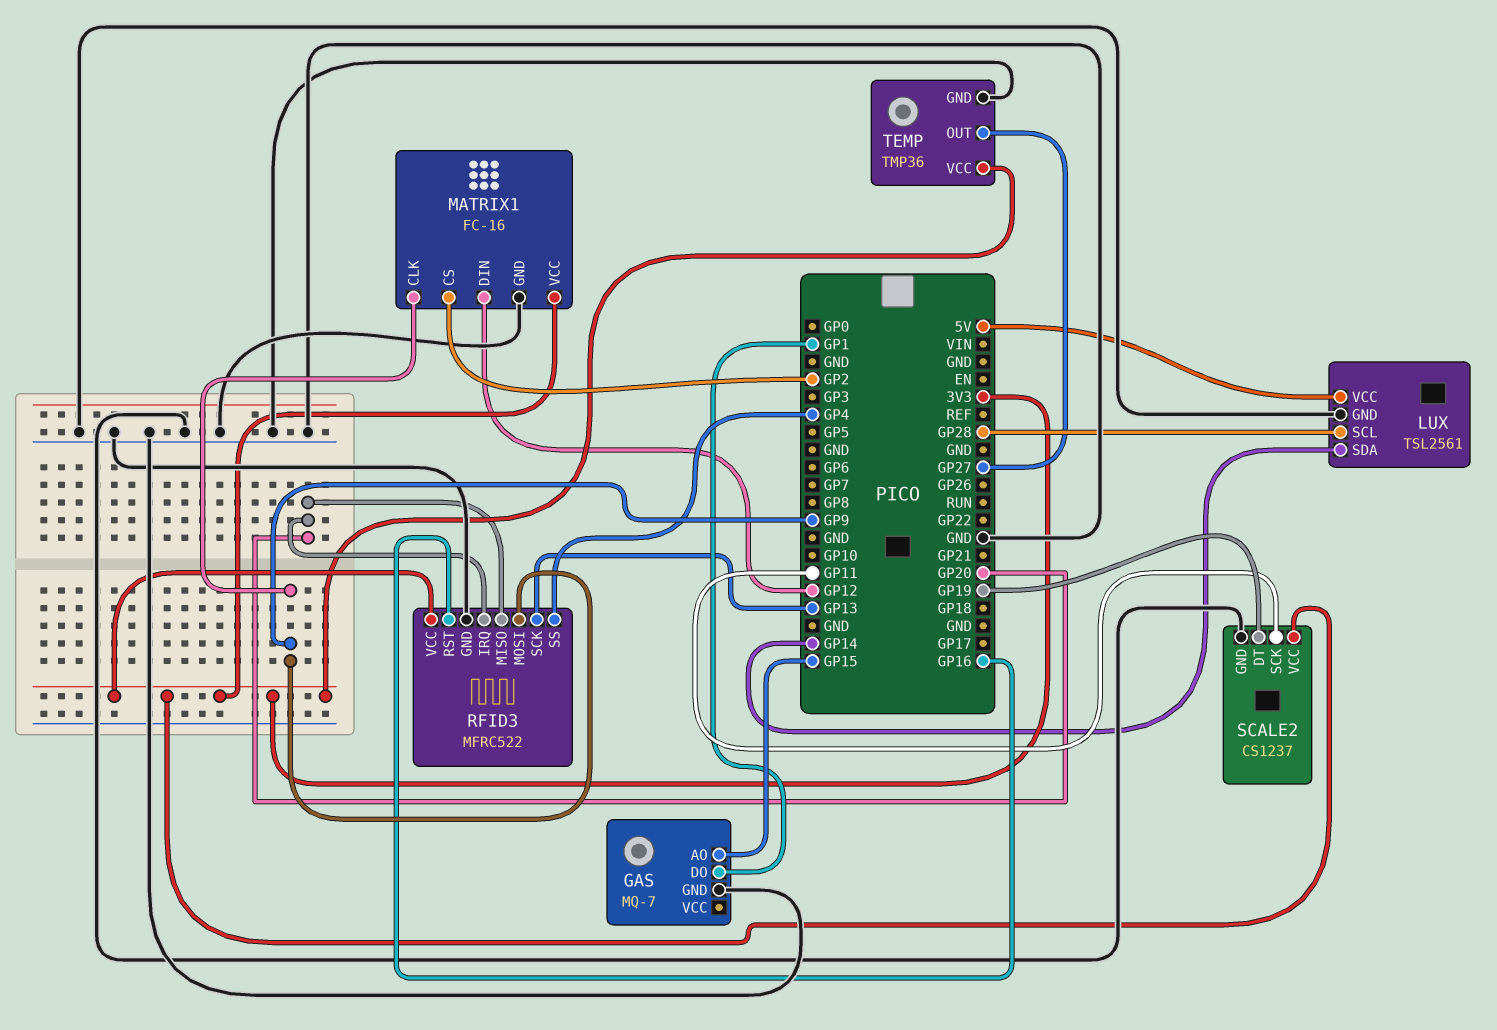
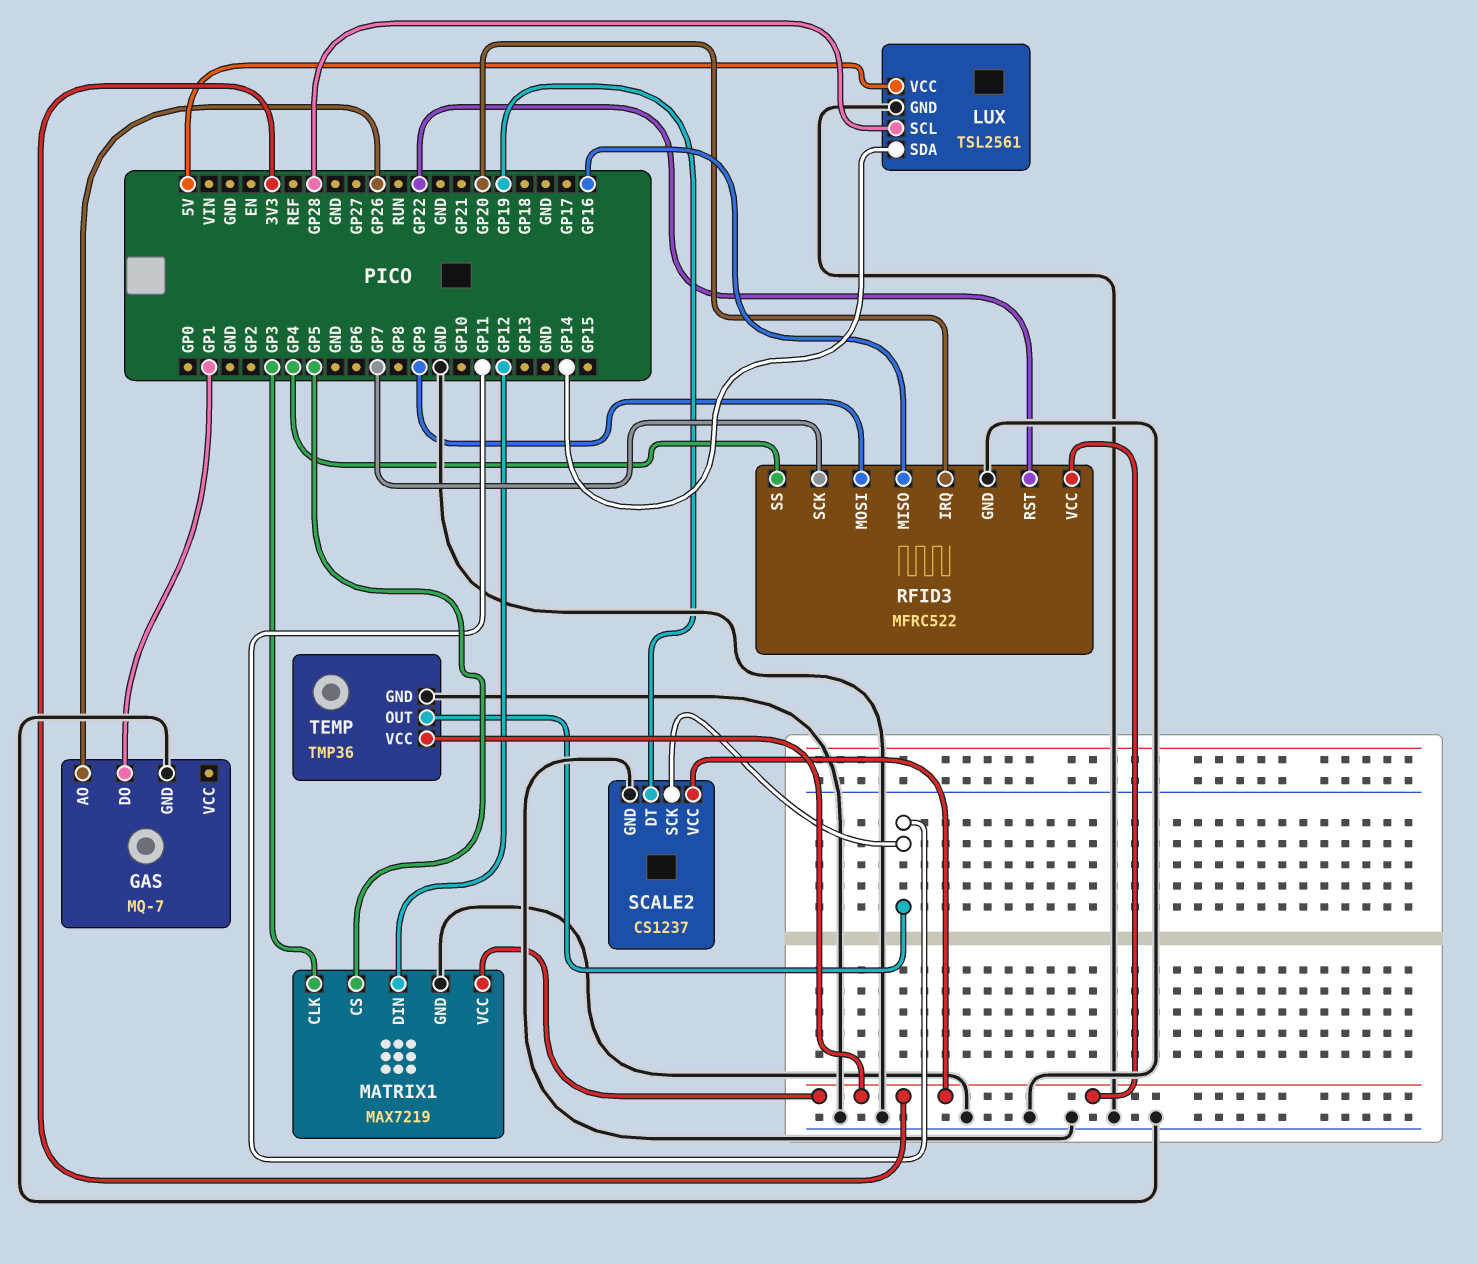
GAS pin AO: GP15 -> GP26
MATRIX1: FC-16 -> MAX7219
MATRIX1 pin CLK: GP9 -> GP3
MATRIX1 pin CS: GP2 -> GP5
RFID3 pin MISO: GP20 -> GP16
RFID3 pin RST: GP16 -> GP22
RFID3 pin SCK: GP13 -> GP7
TEMP pin OUT: GP27 -> GP11

